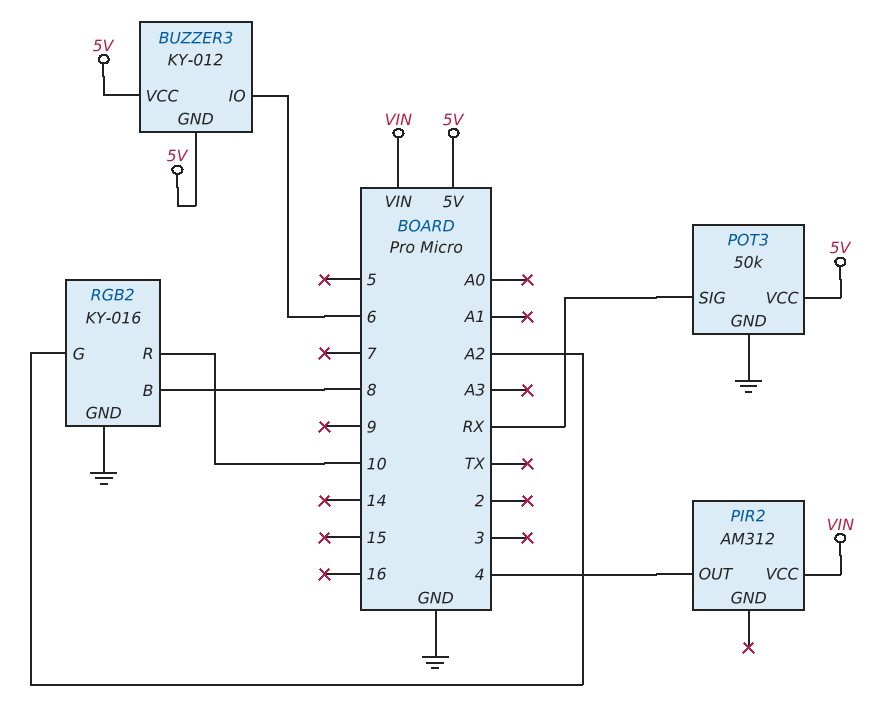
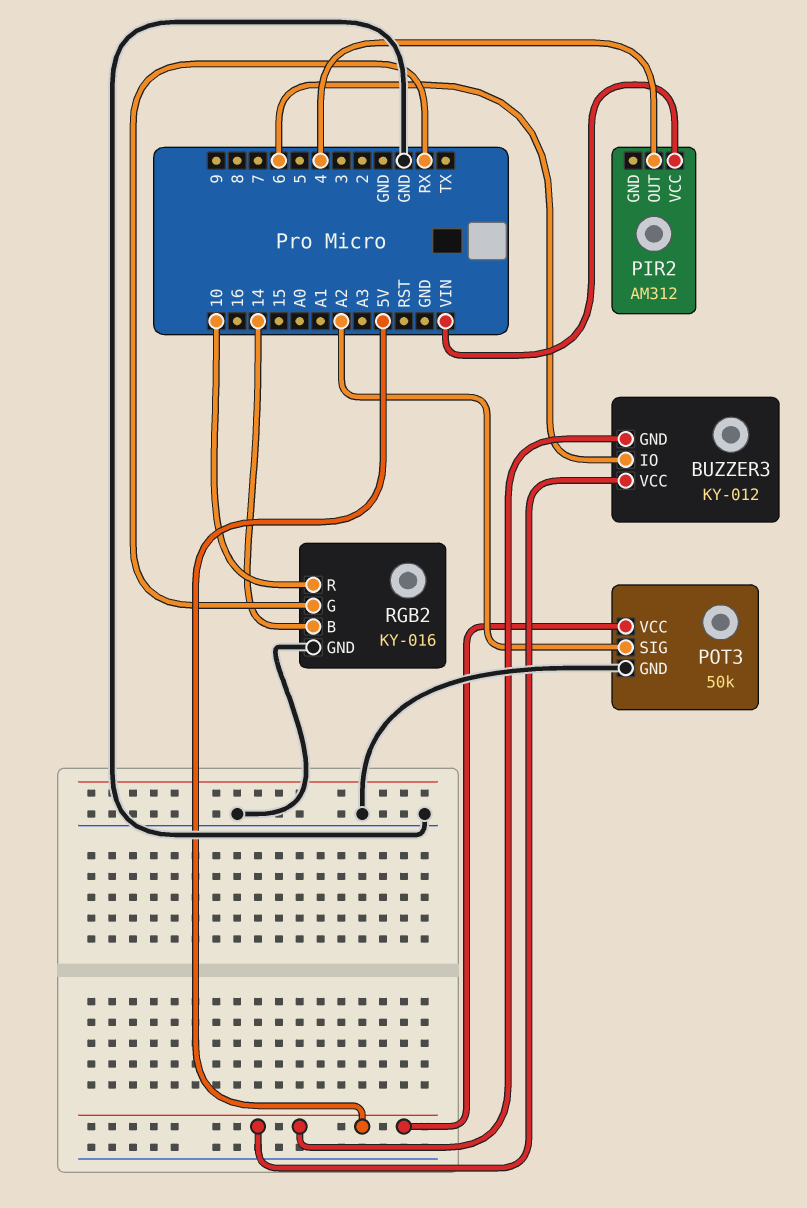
POT3 pin SIG: RX -> A2
RGB2 pin B: 8 -> 14
RGB2 pin G: A2 -> RX

